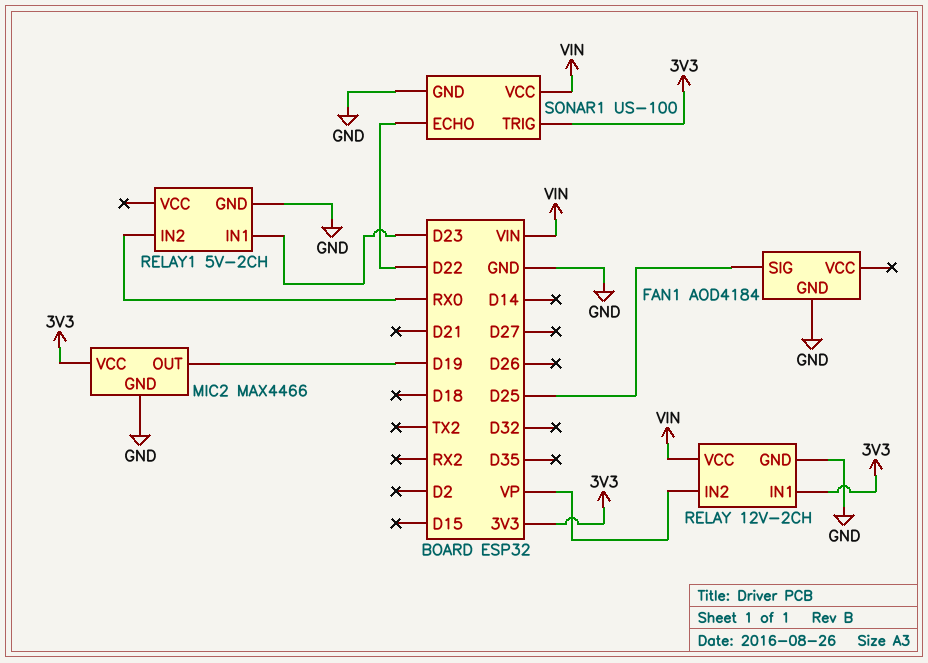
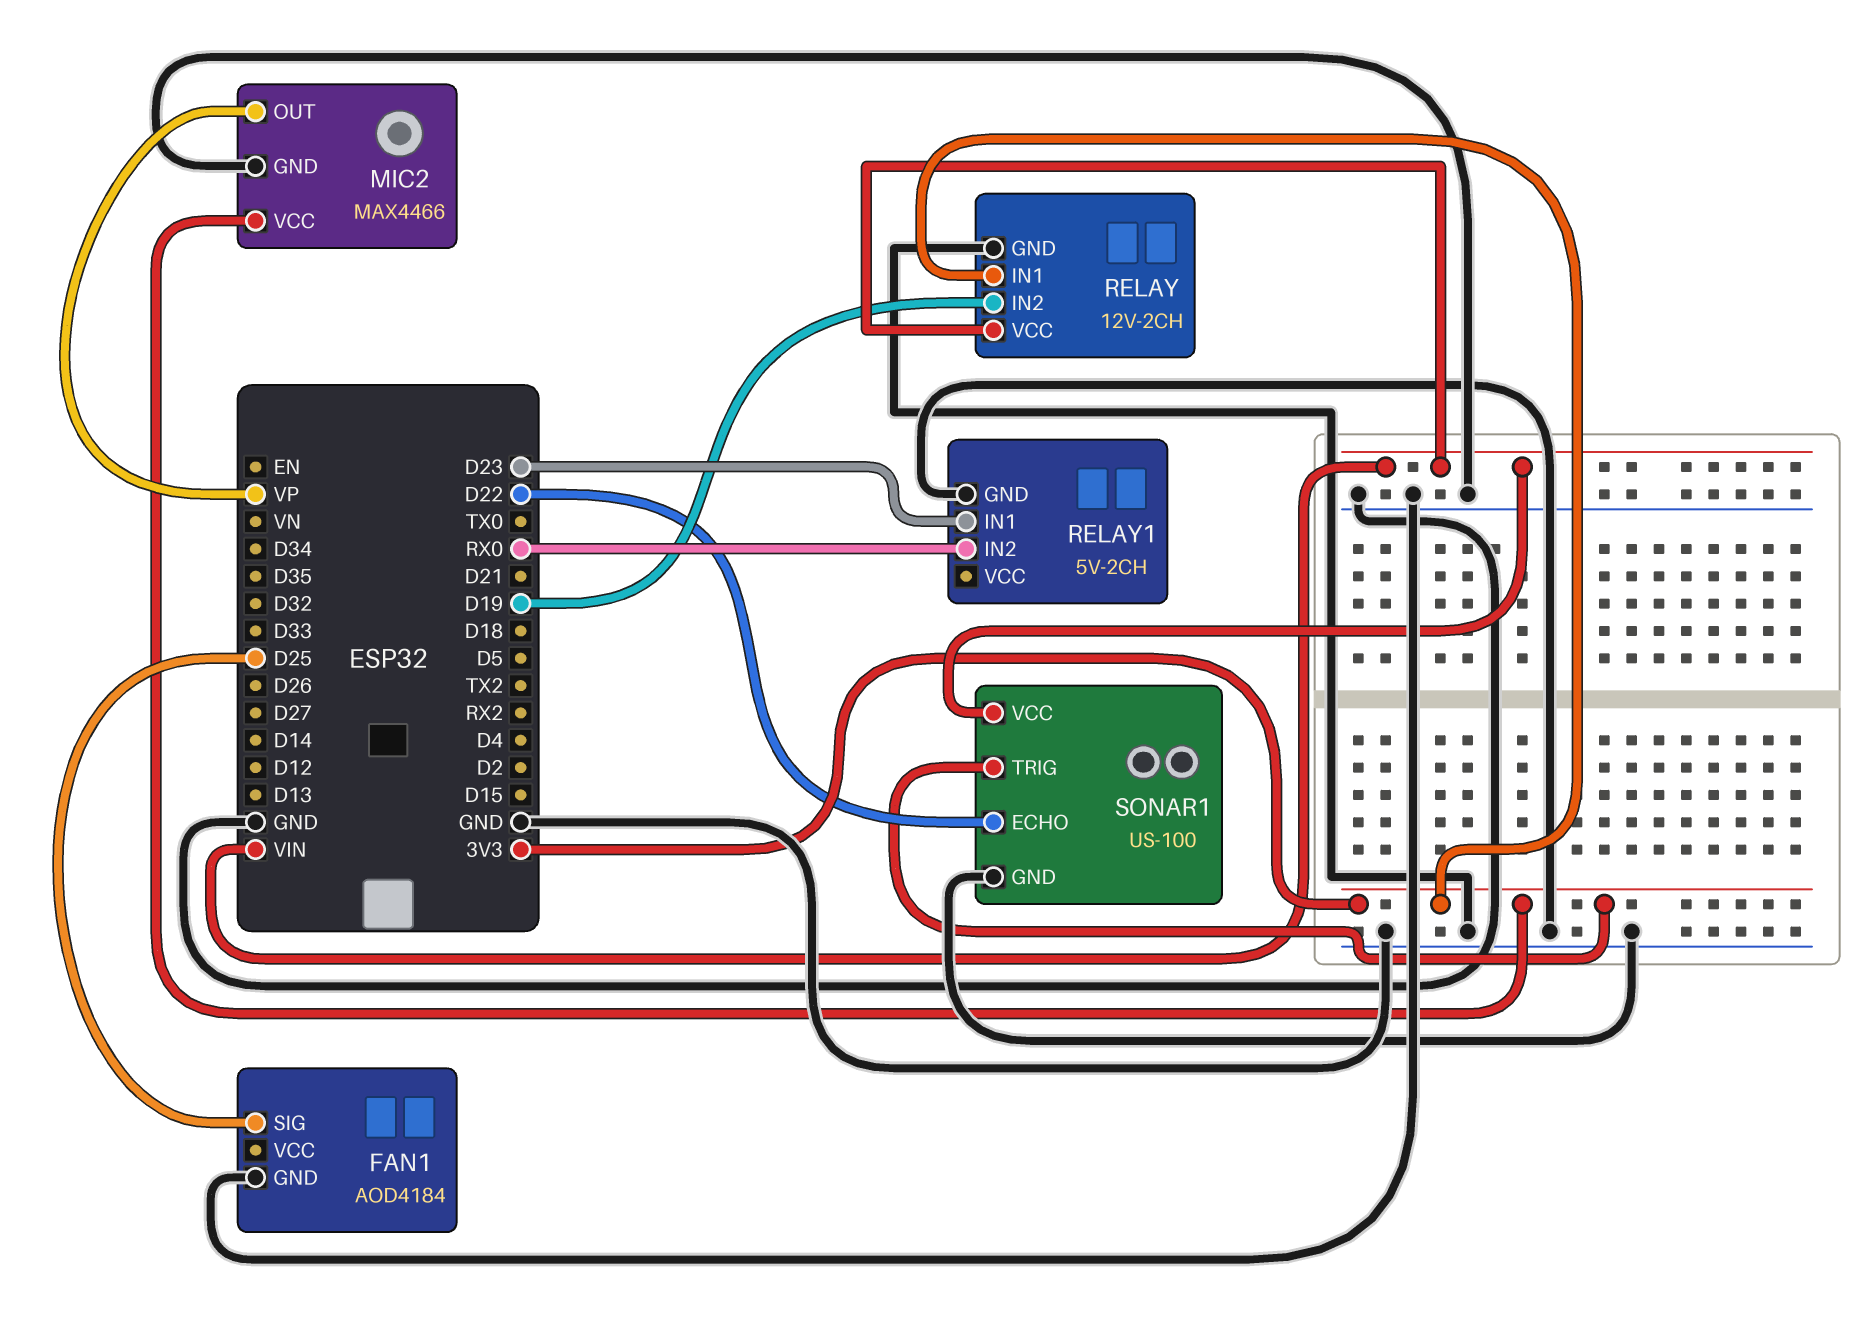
MIC2 pin OUT: D19 -> VP
RELAY pin IN2: VP -> D19

